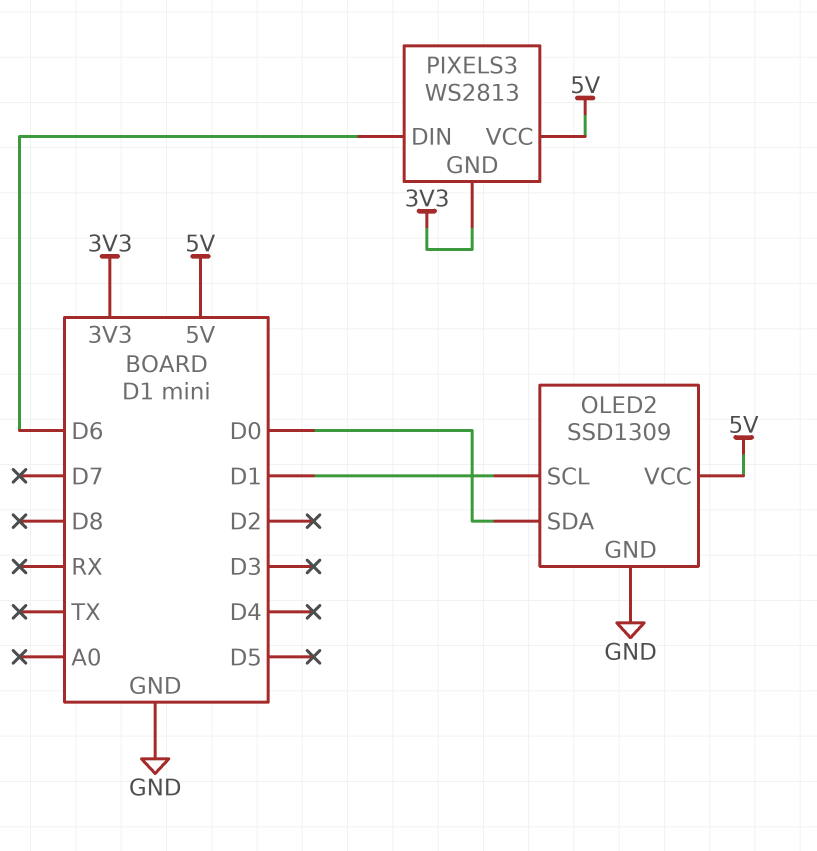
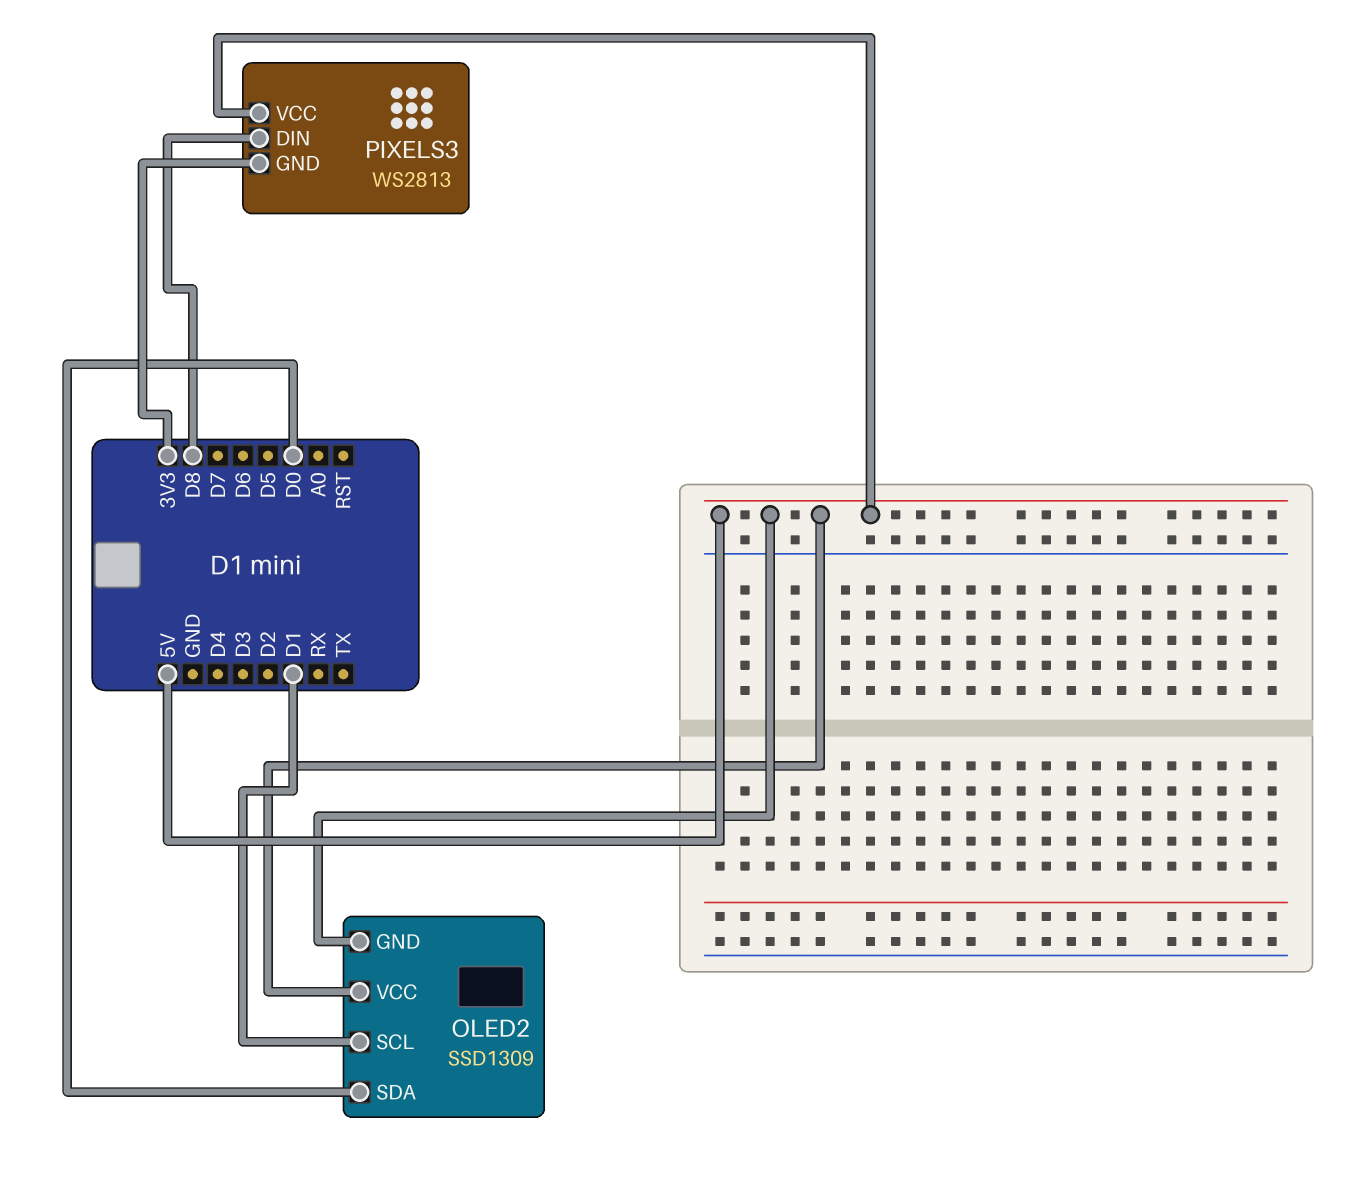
OLED2 pin GND: GND -> 5V
PIXELS3 pin DIN: D6 -> D8

